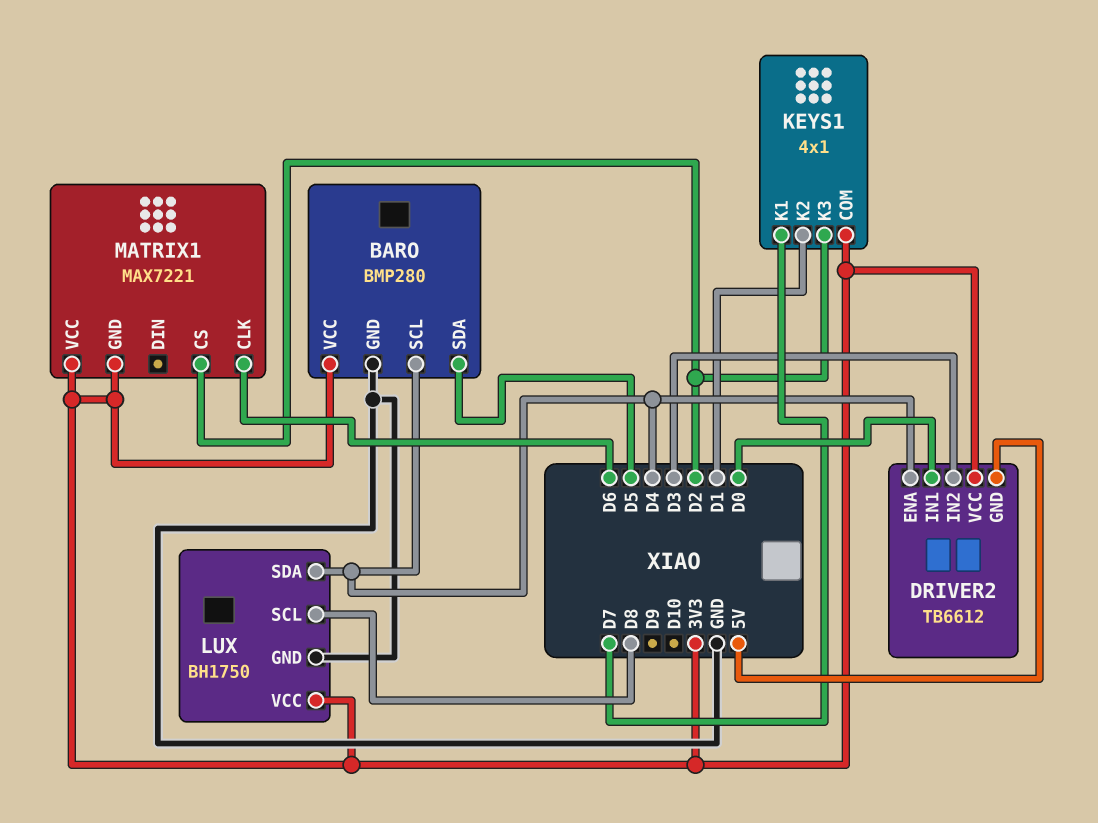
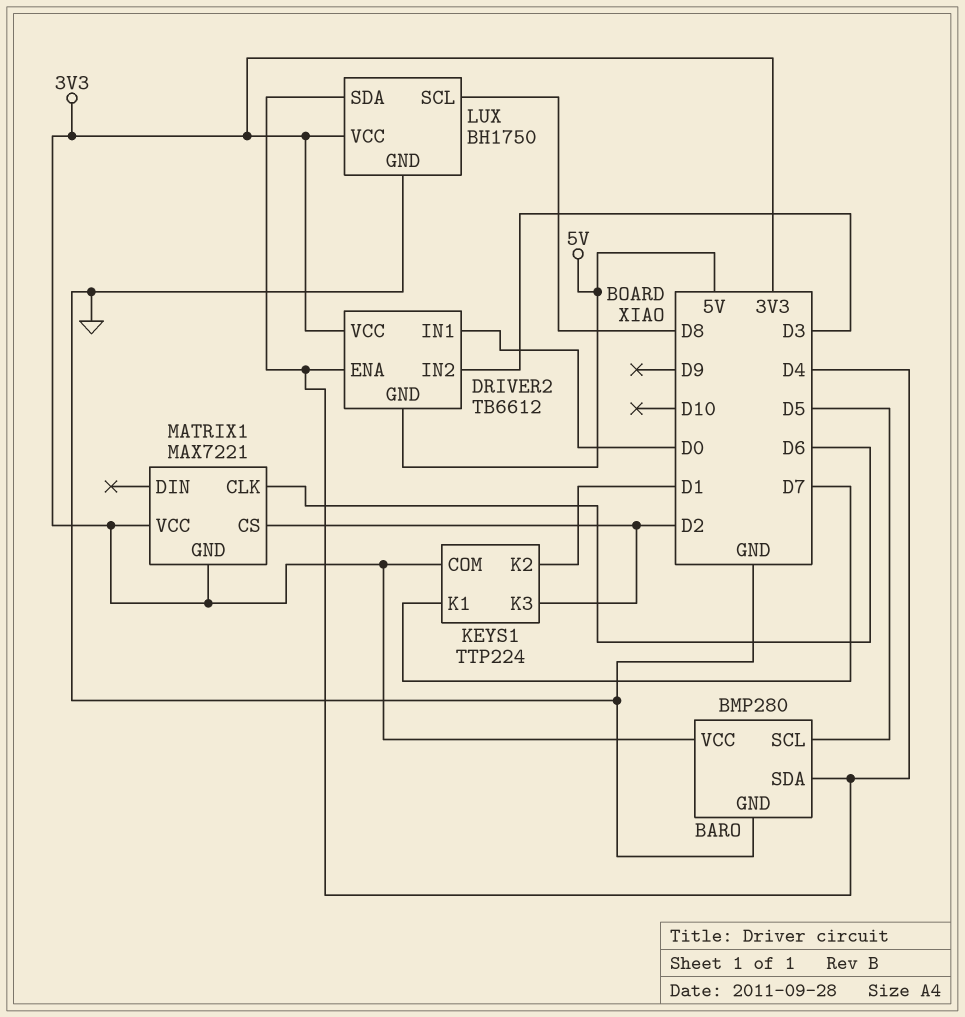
BARO pin SCL: D4 -> D5
BARO pin SDA: D5 -> D4
KEYS1: 4x1 -> TTP224

